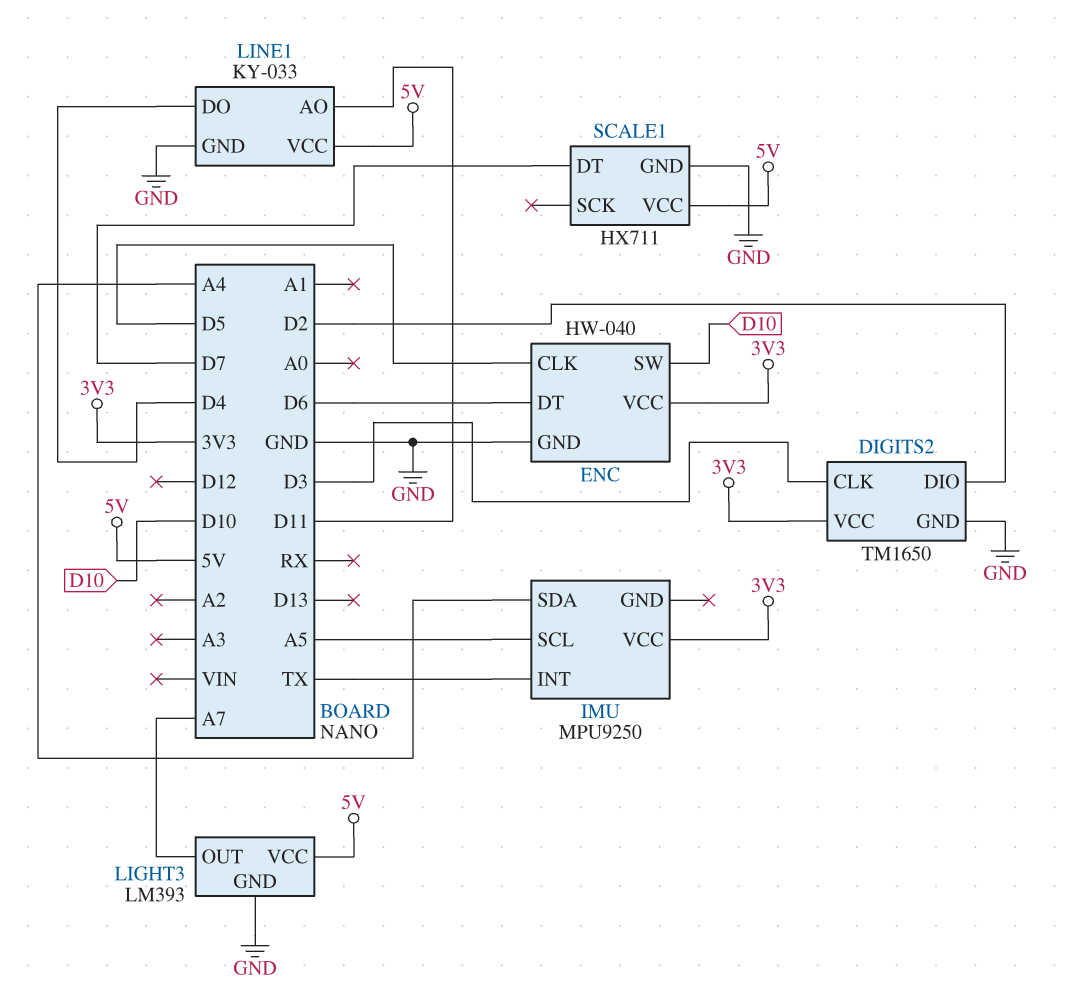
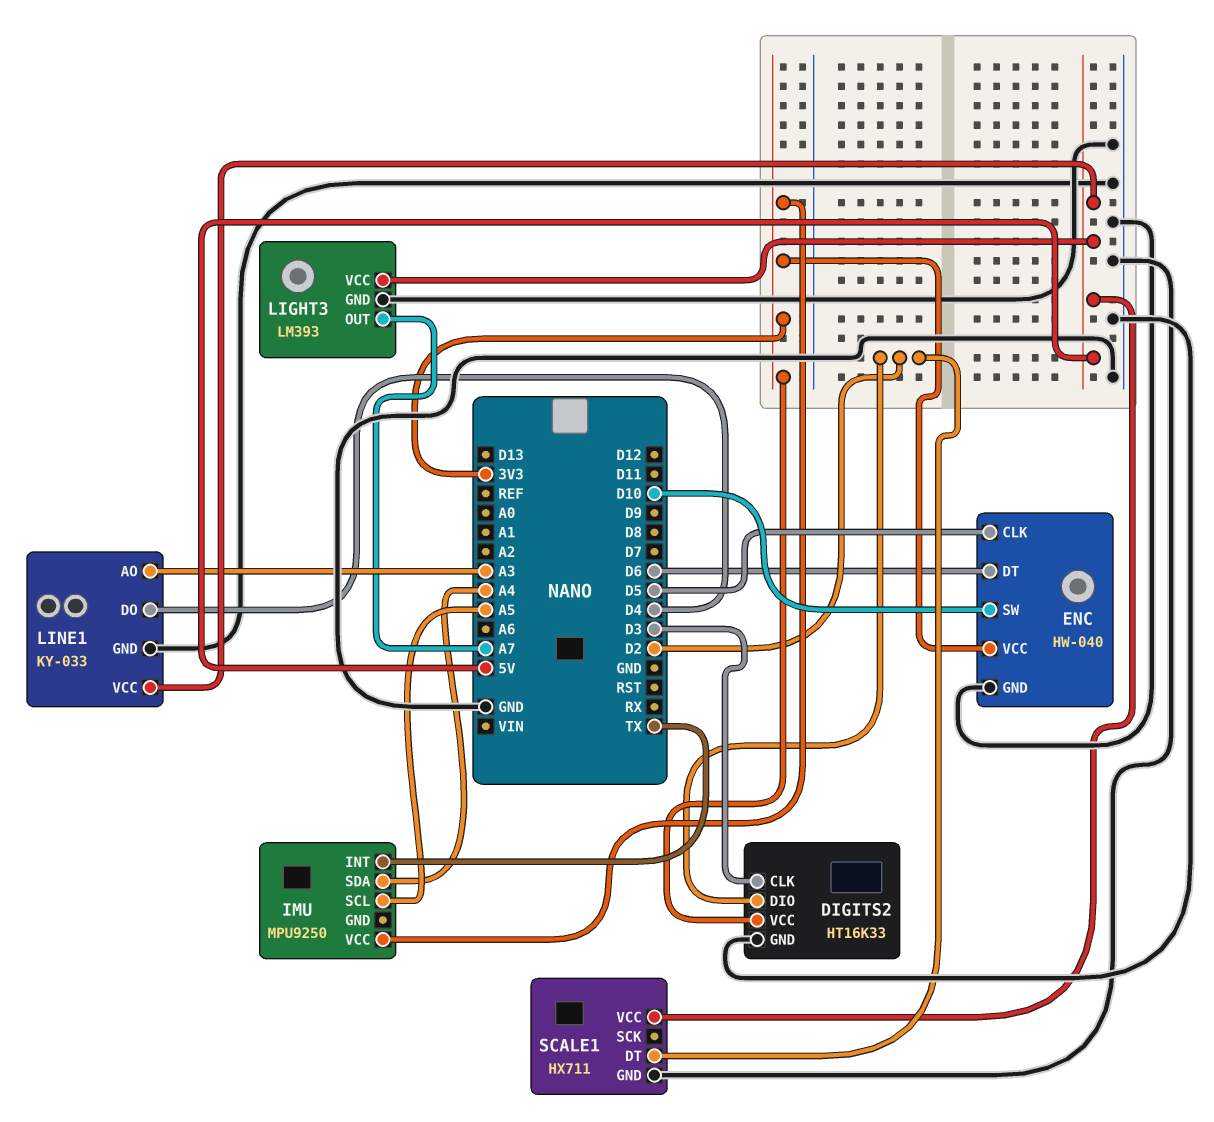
DIGITS2: TM1650 -> HT16K33
LINE1 pin AO: D11 -> A3
SCALE1 pin DT: D7 -> D2

